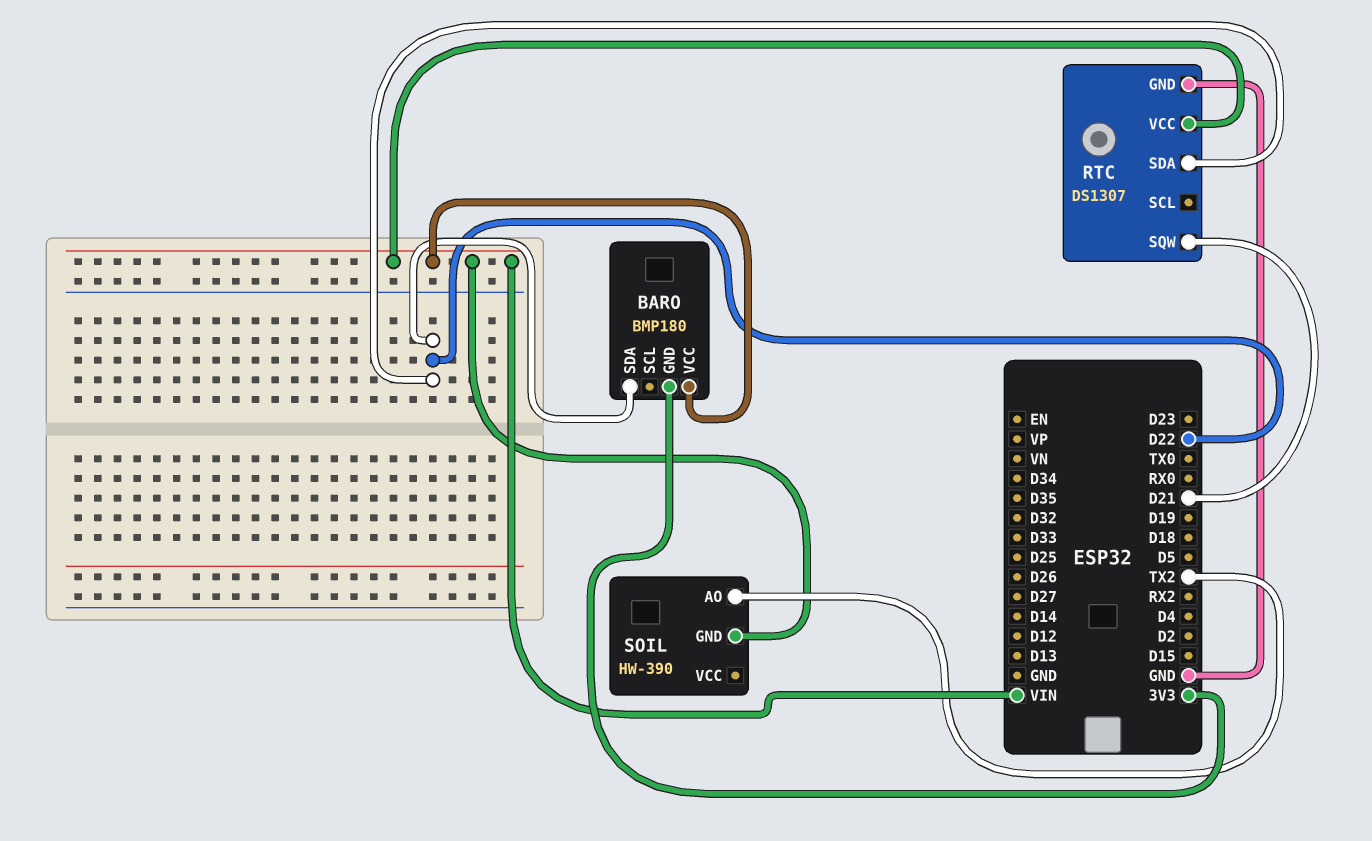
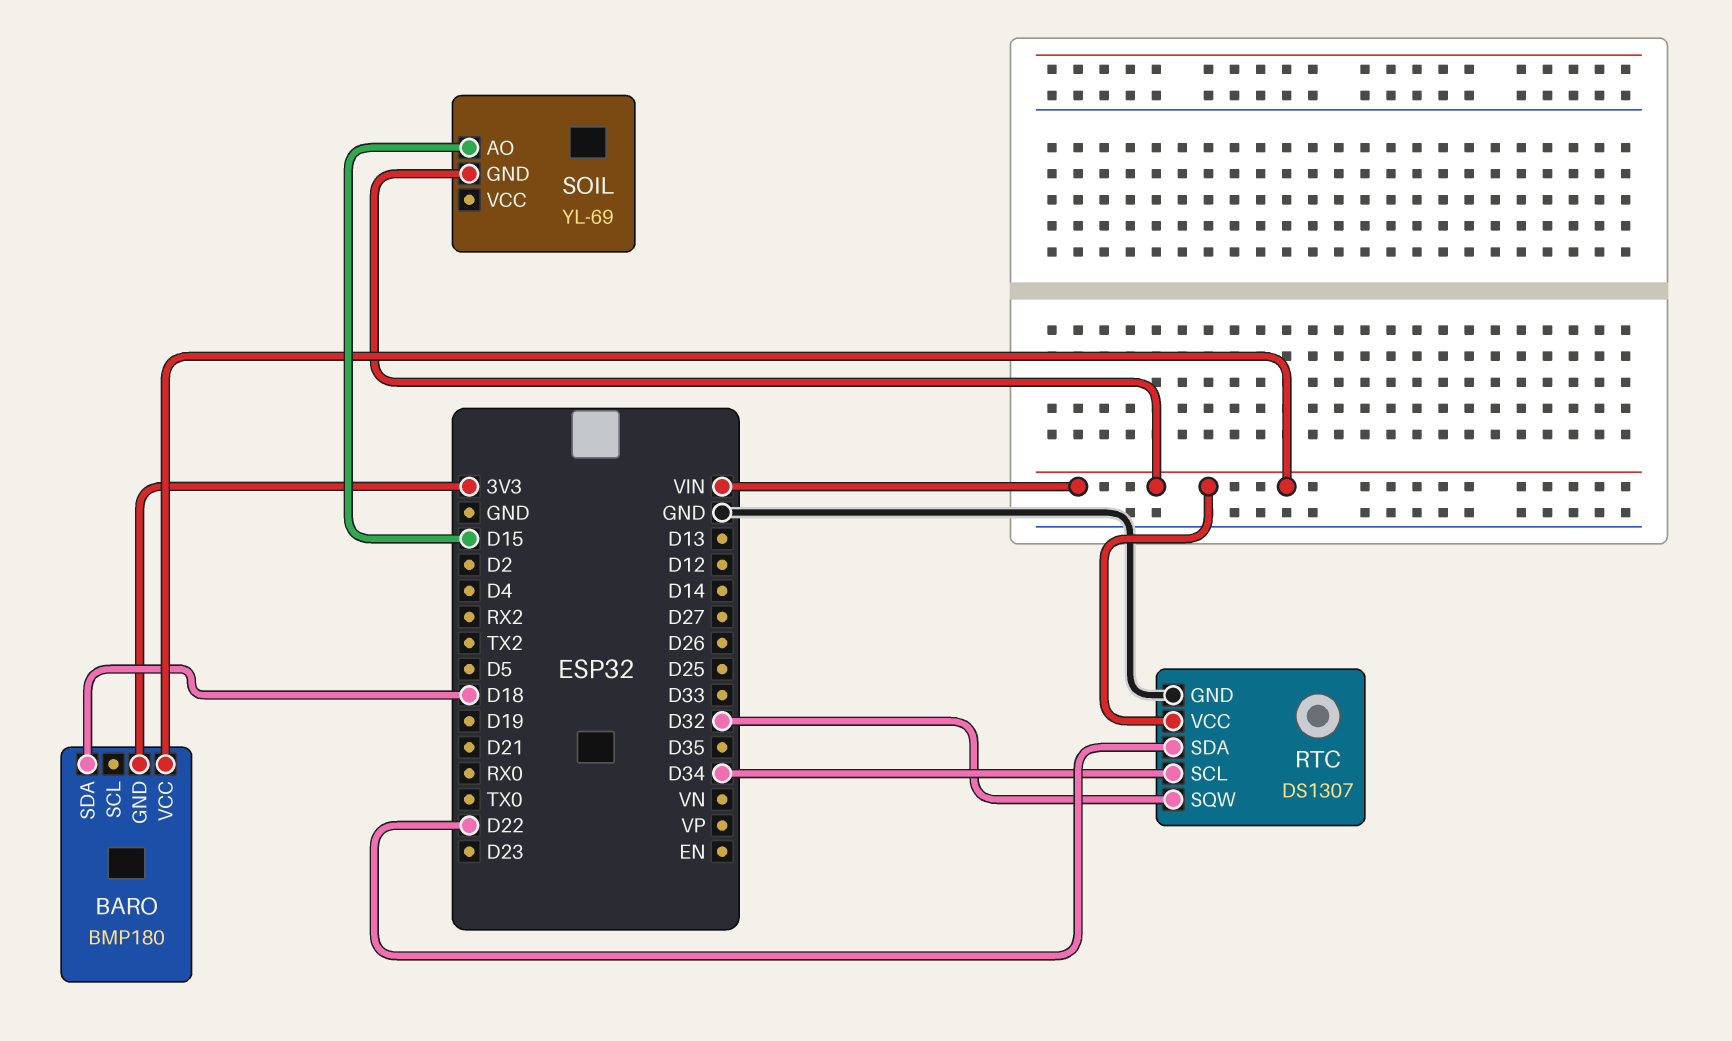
BARO pin SDA: D22 -> D18
RTC pin SCL: none -> D34
RTC pin SQW: D21 -> D32
SOIL: HW-390 -> YL-69
SOIL pin AO: TX2 -> D15

